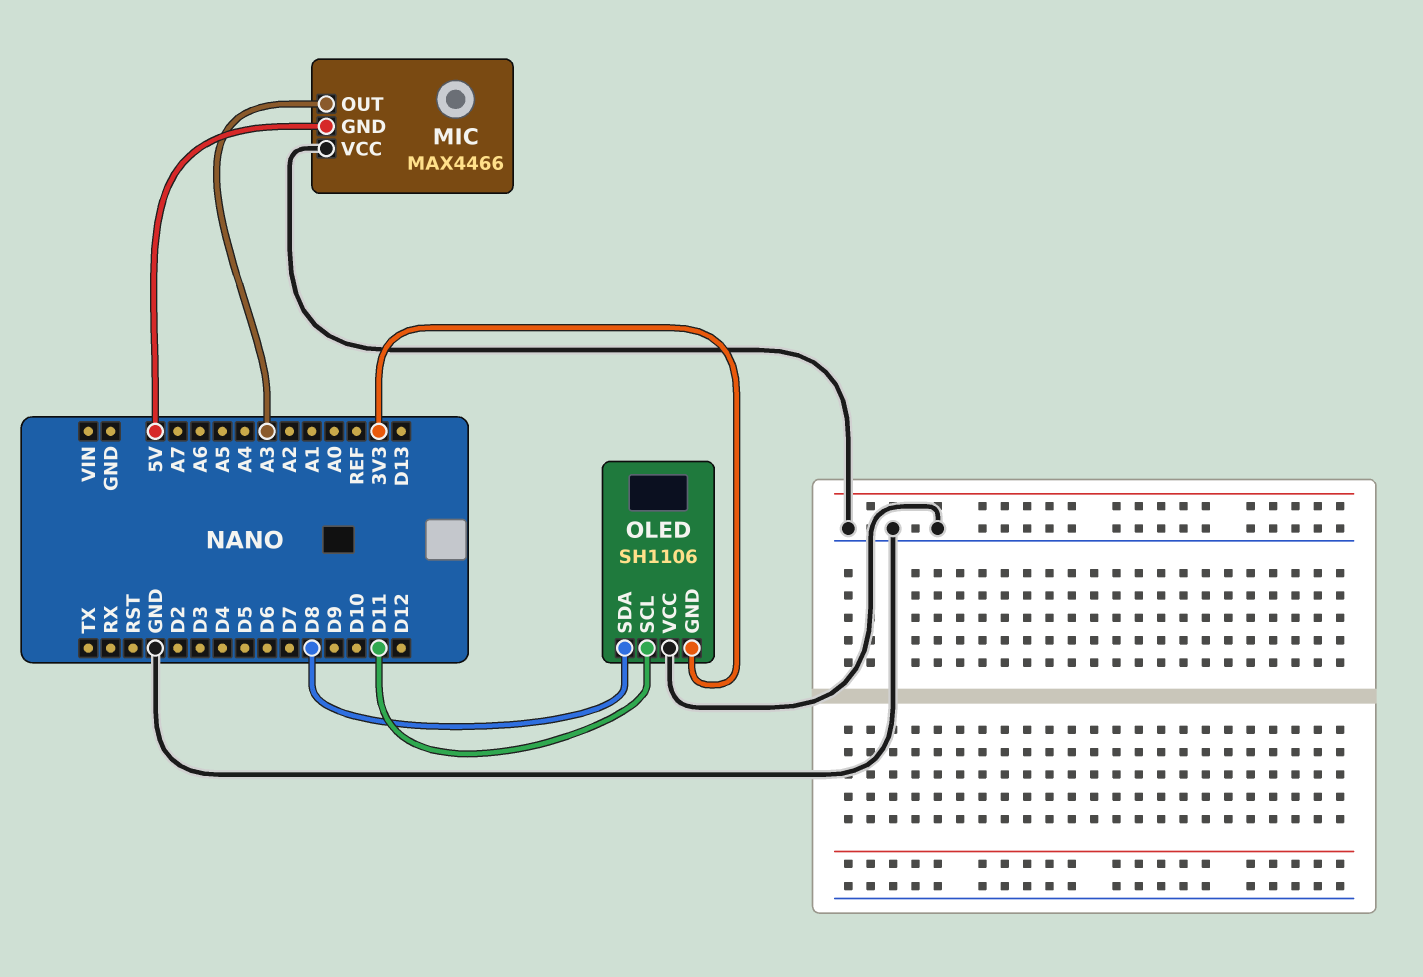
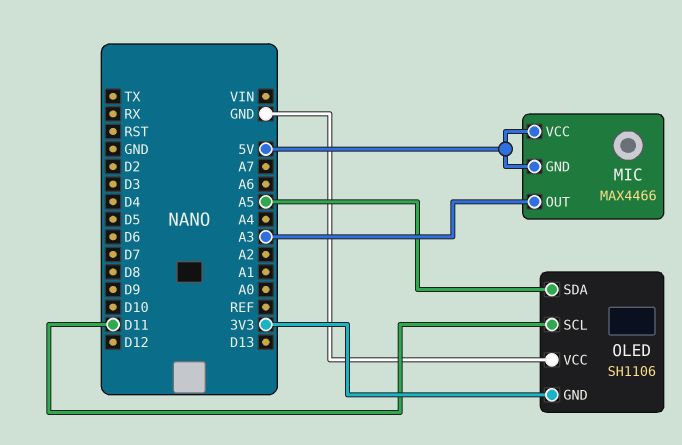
MIC pin VCC: GND -> 5V
OLED pin SDA: D8 -> A5

